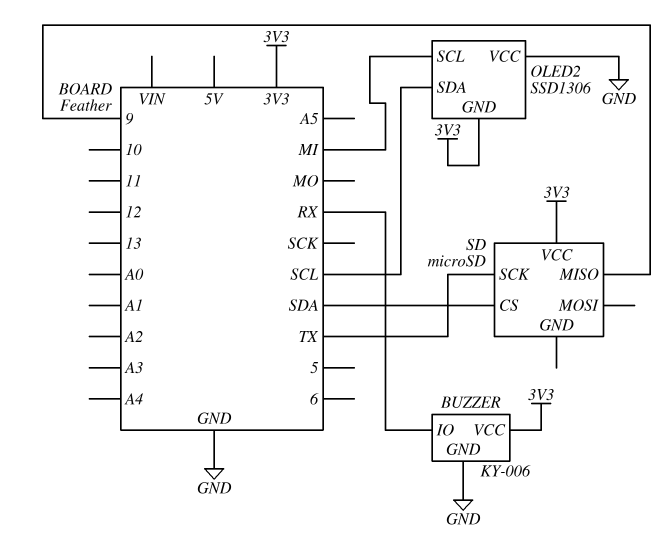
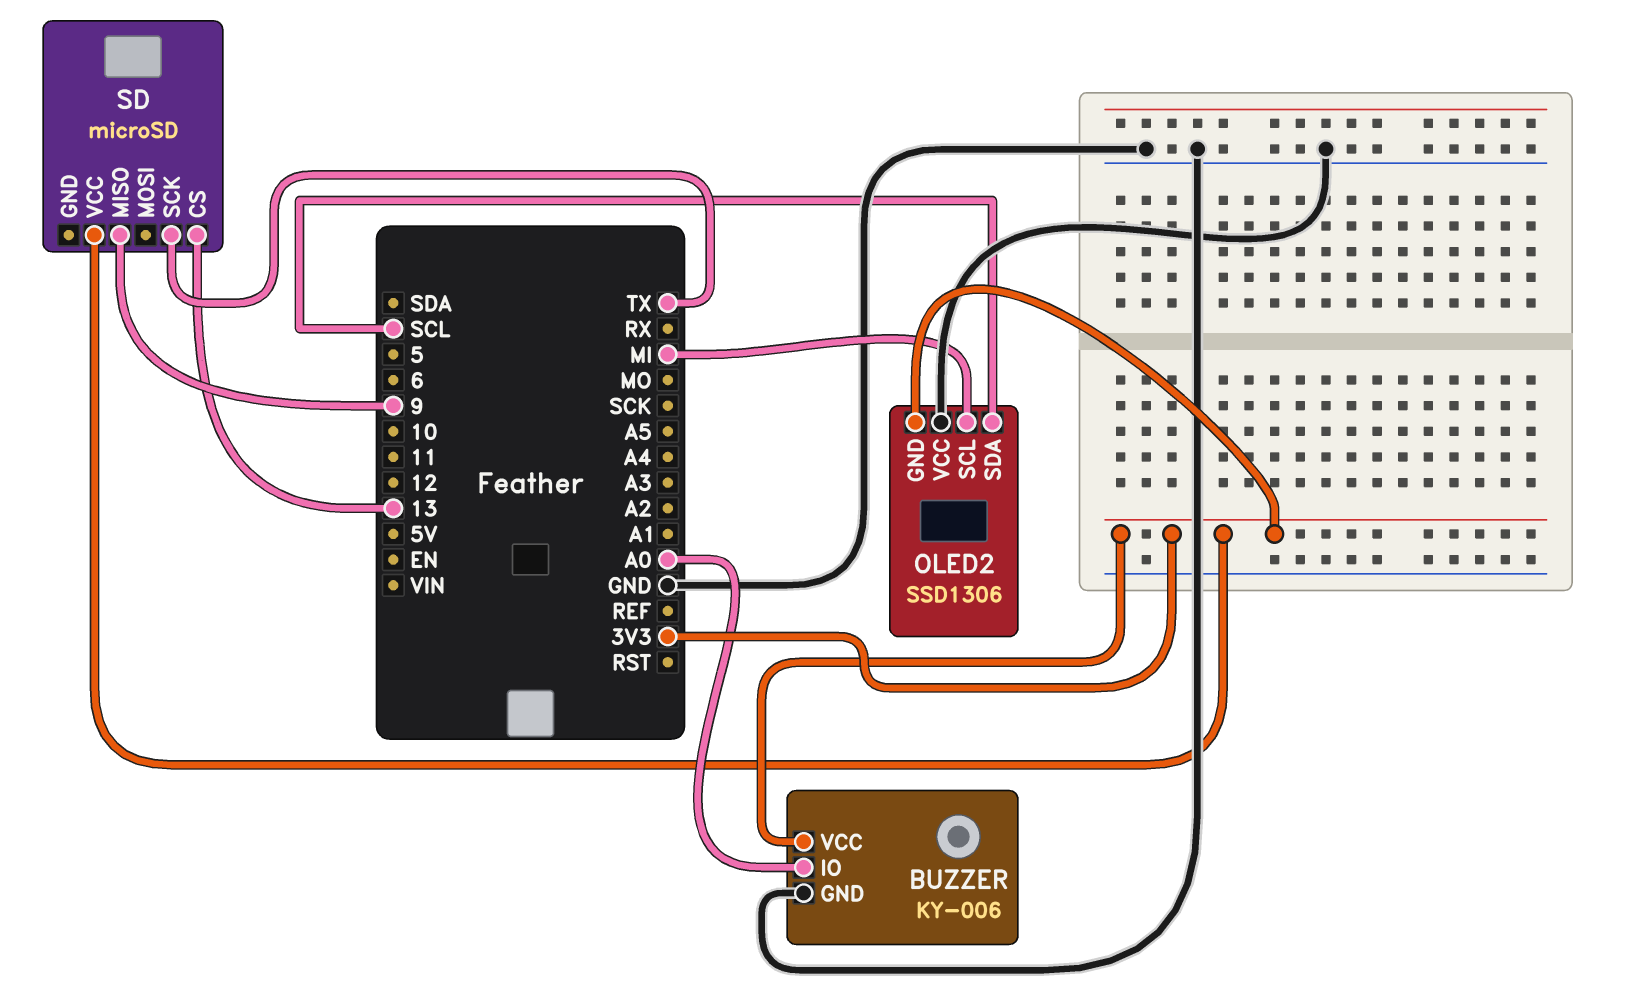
BUZZER pin IO: RX -> A0
SD pin CS: SDA -> 13

